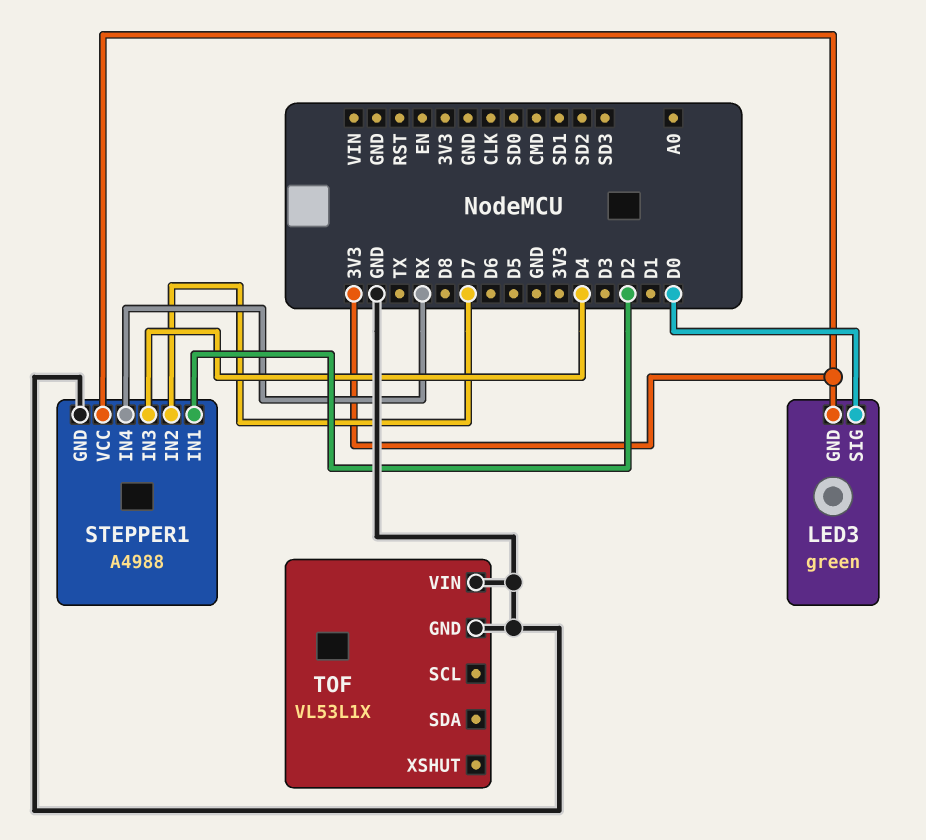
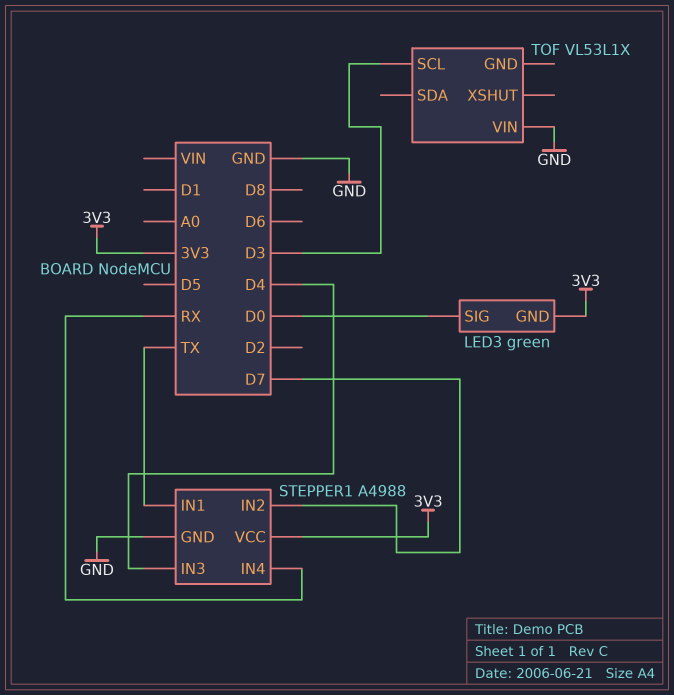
STEPPER1 pin IN1: D2 -> TX
TOF pin GND: GND -> none
TOF pin SCL: none -> D3

